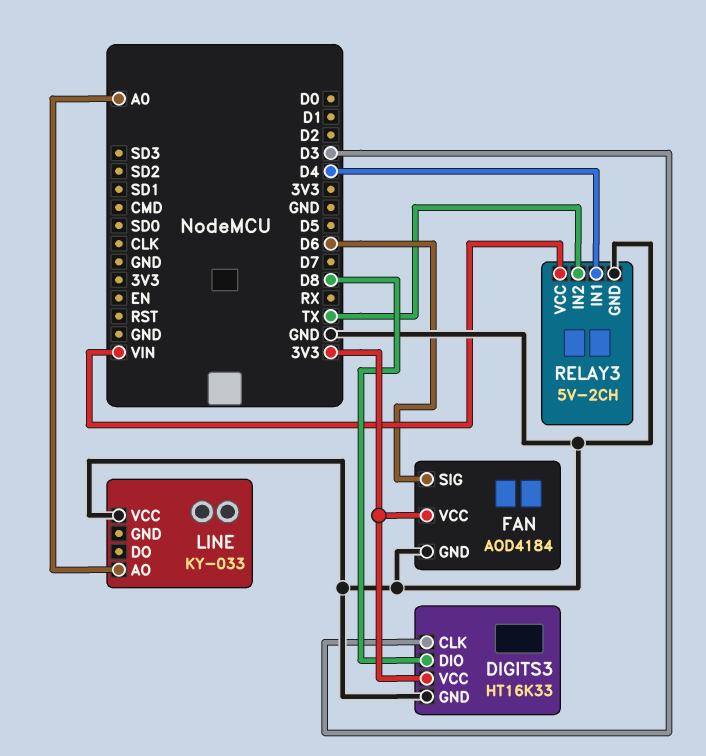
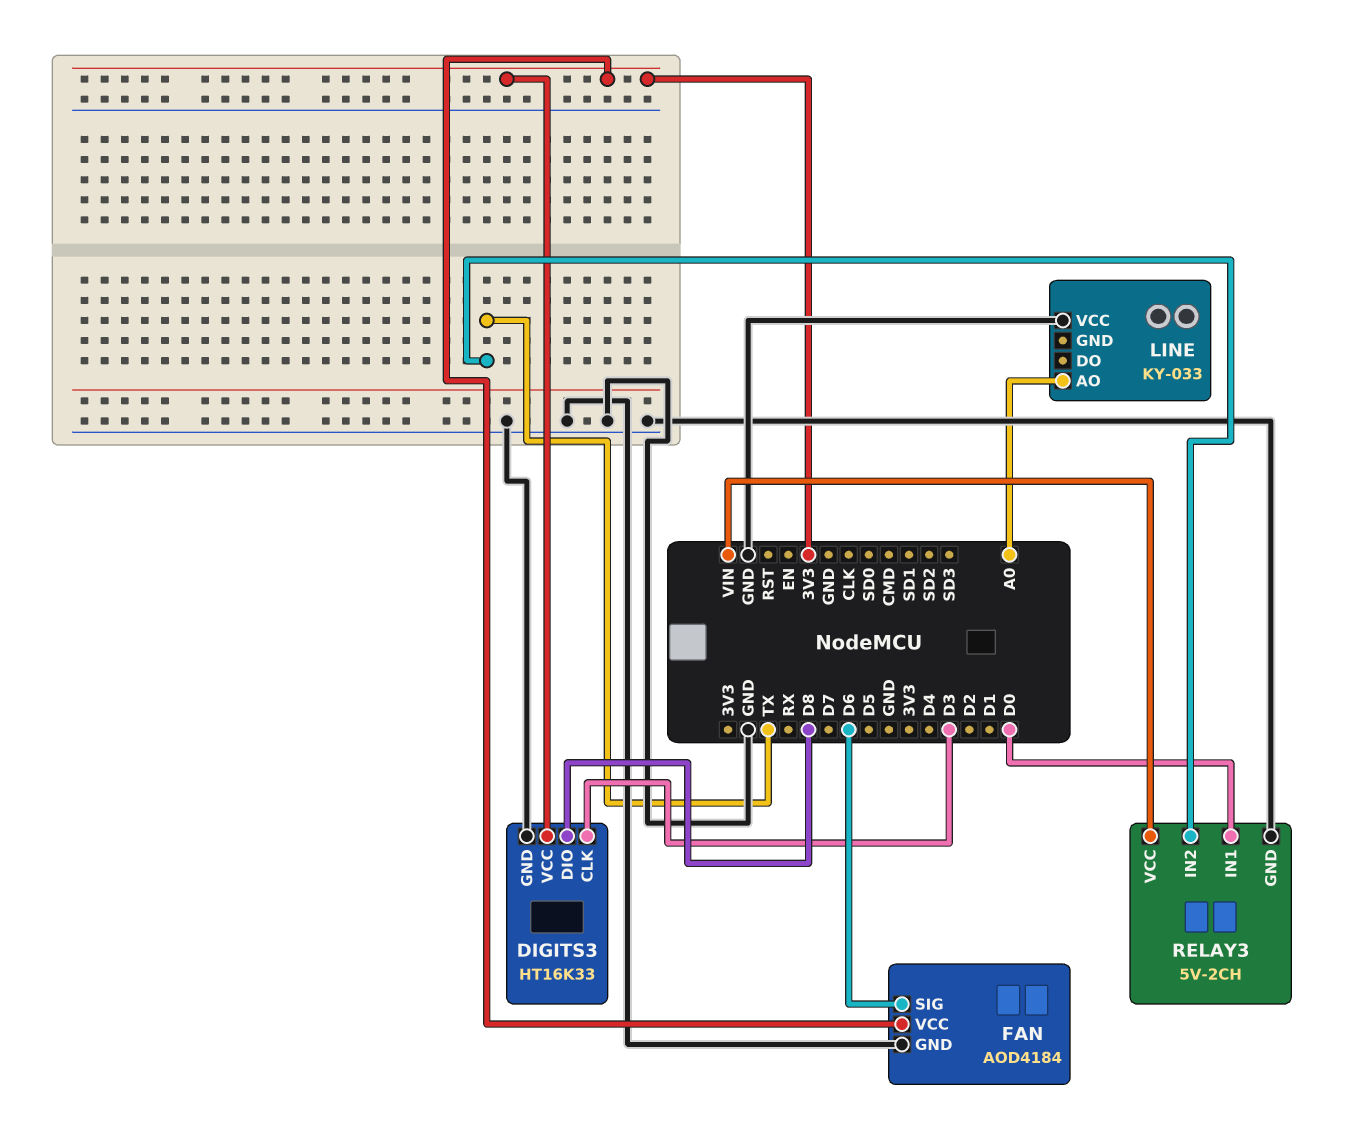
RELAY3 pin IN1: D4 -> D0

